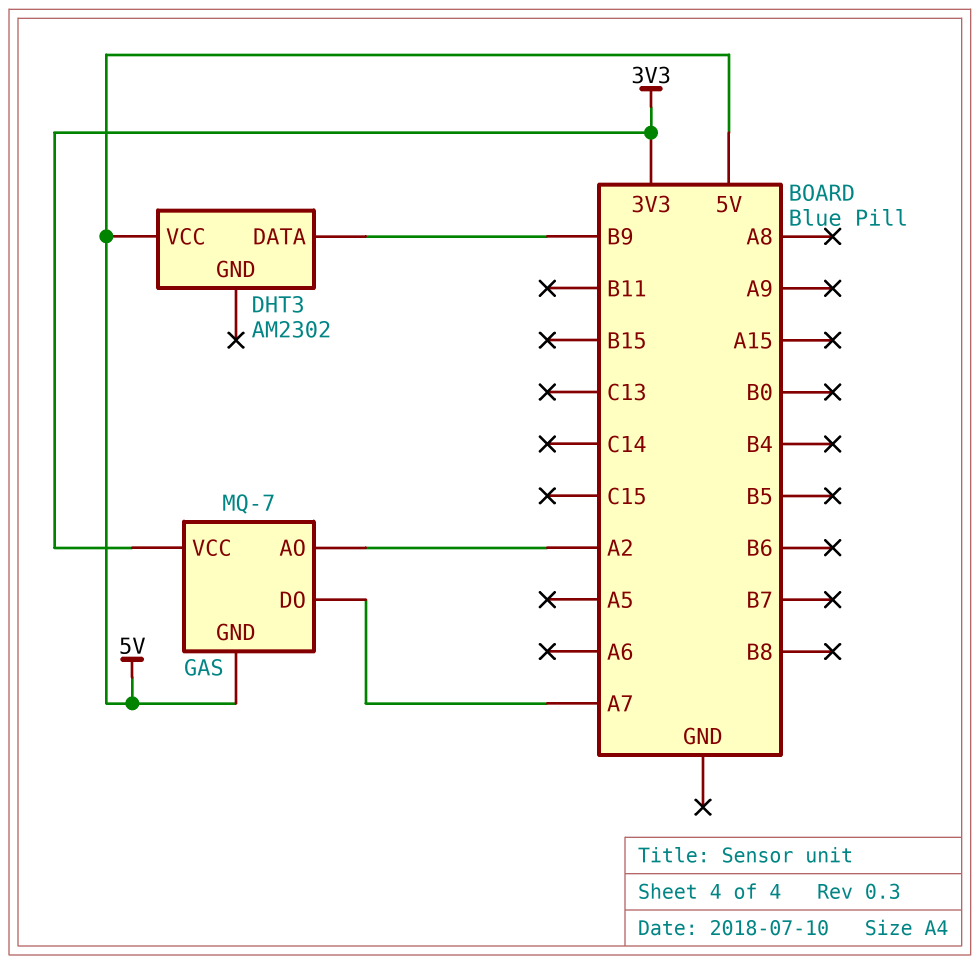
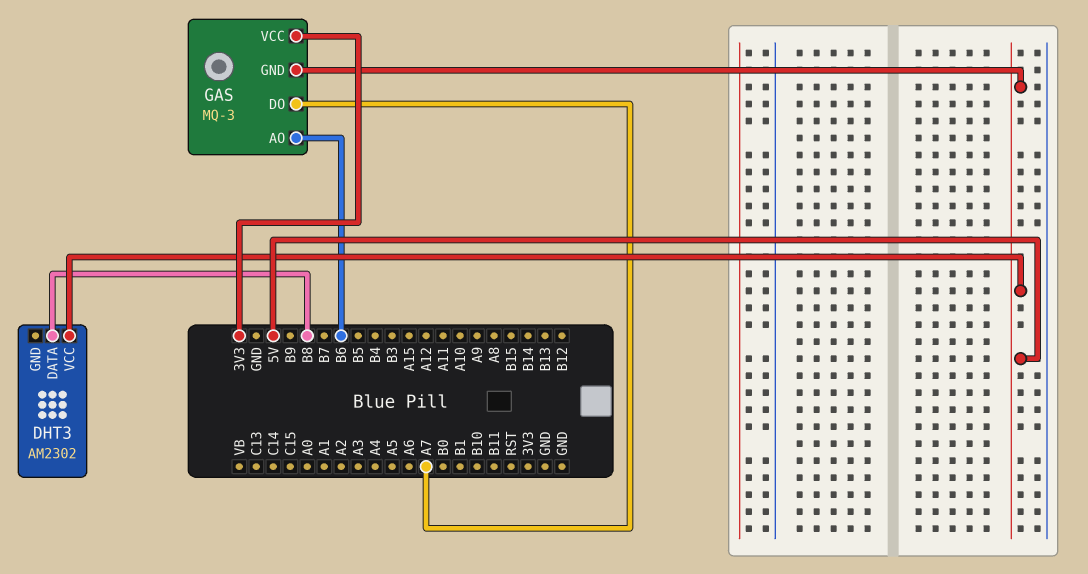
DHT3 pin DATA: B9 -> B8
GAS: MQ-7 -> MQ-3
GAS pin AO: A2 -> B6

